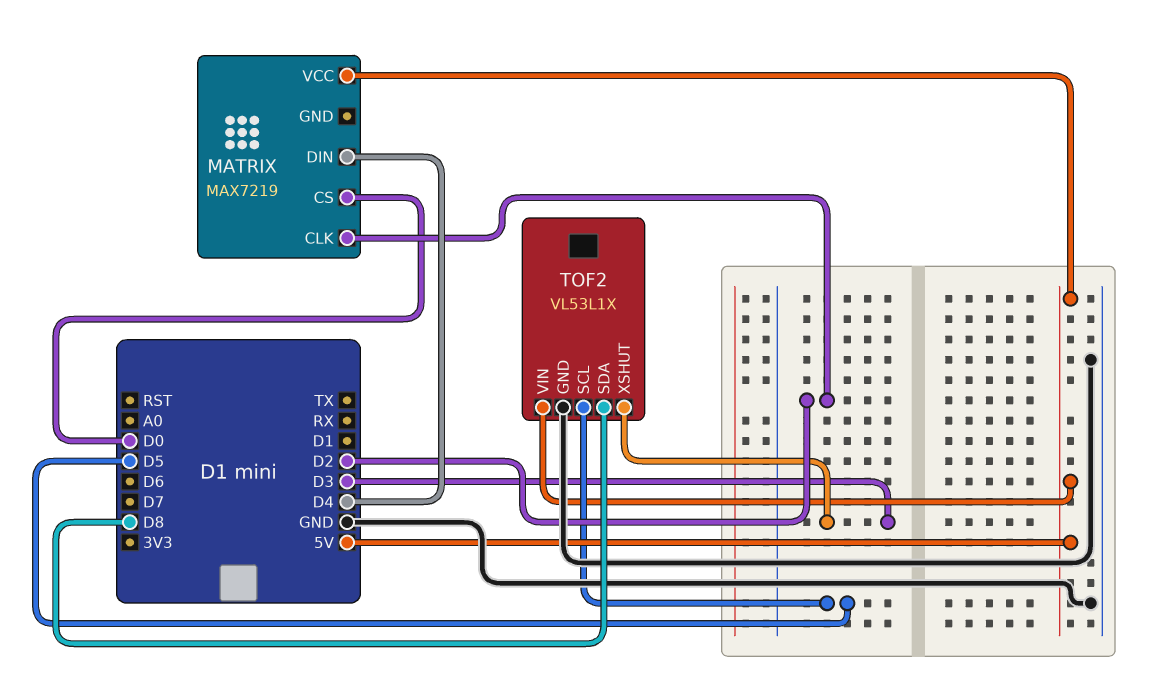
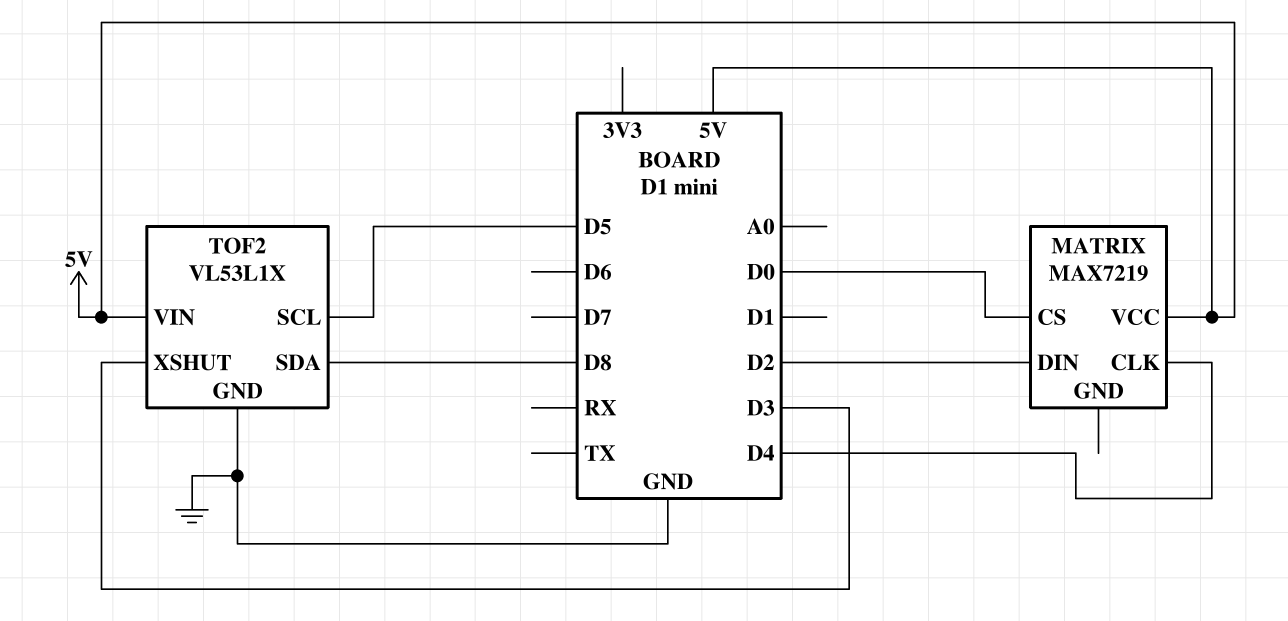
MATRIX pin CLK: D2 -> D4
MATRIX pin DIN: D4 -> D2

